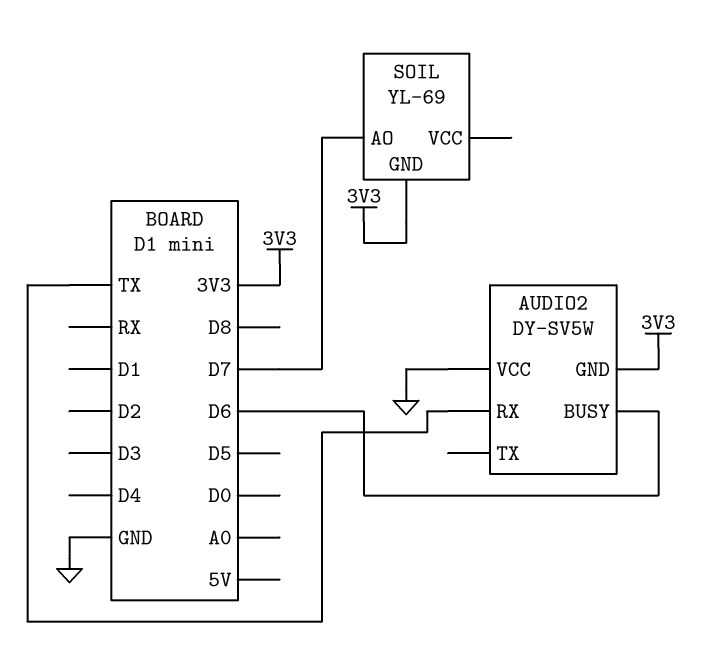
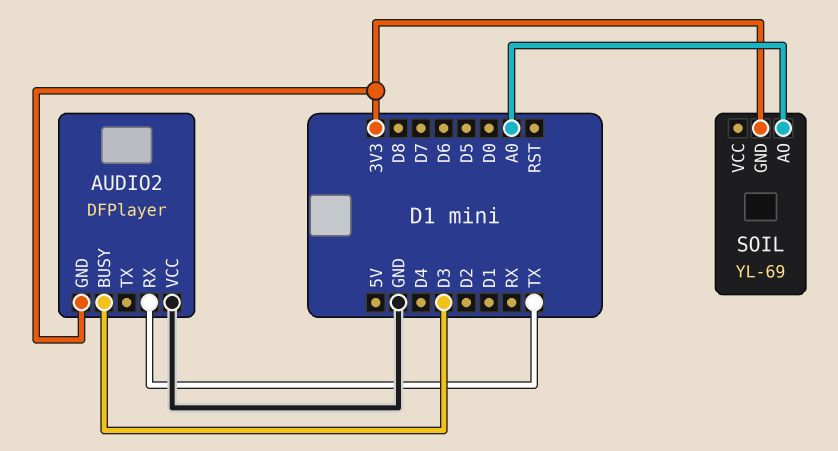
AUDIO2: DY-SV5W -> DFPlayer
AUDIO2 pin BUSY: D6 -> D3
SOIL pin AO: D7 -> A0

